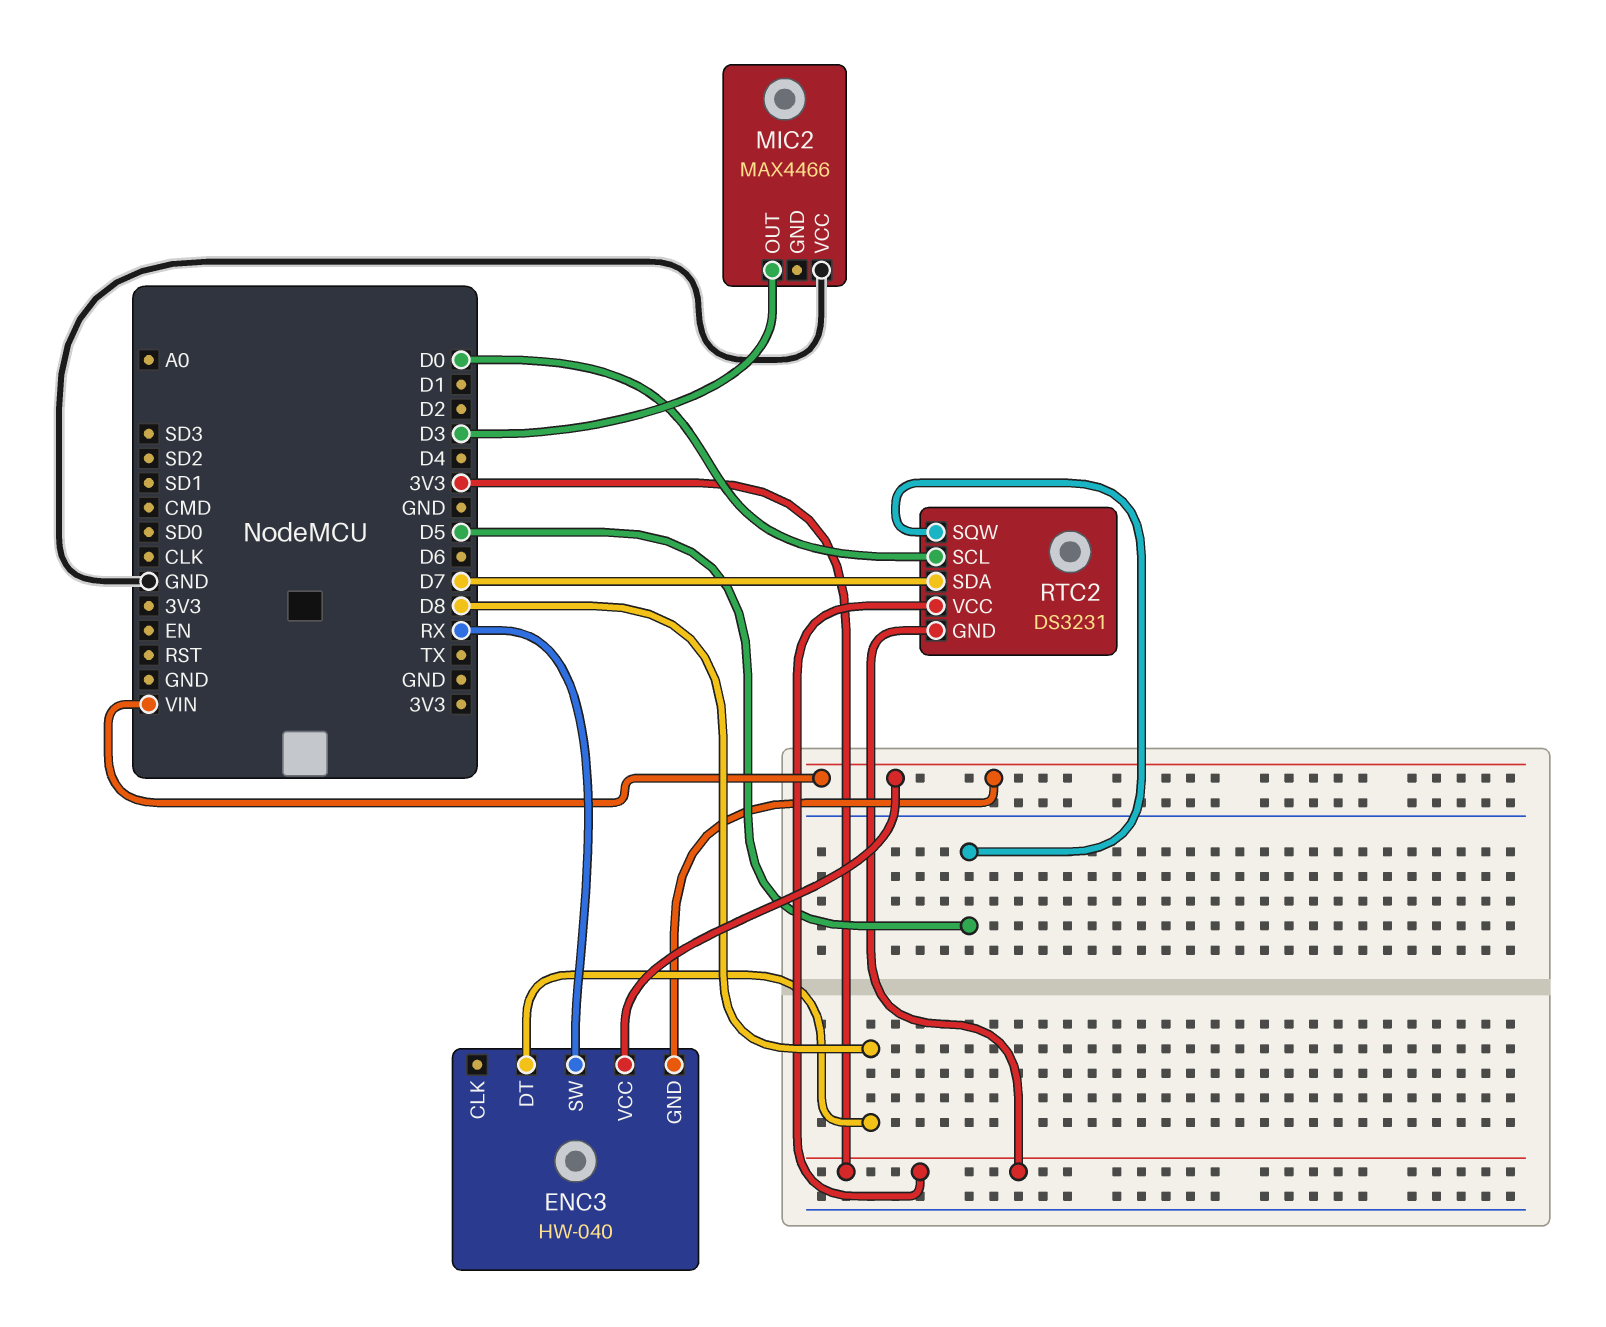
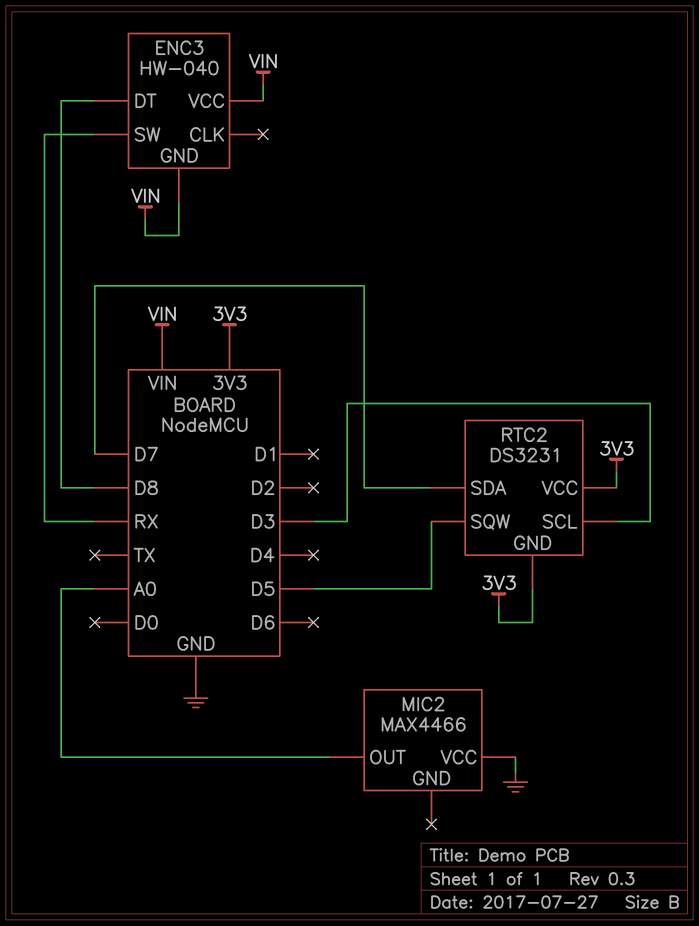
MIC2 pin OUT: D3 -> A0
RTC2 pin SCL: D0 -> D3

